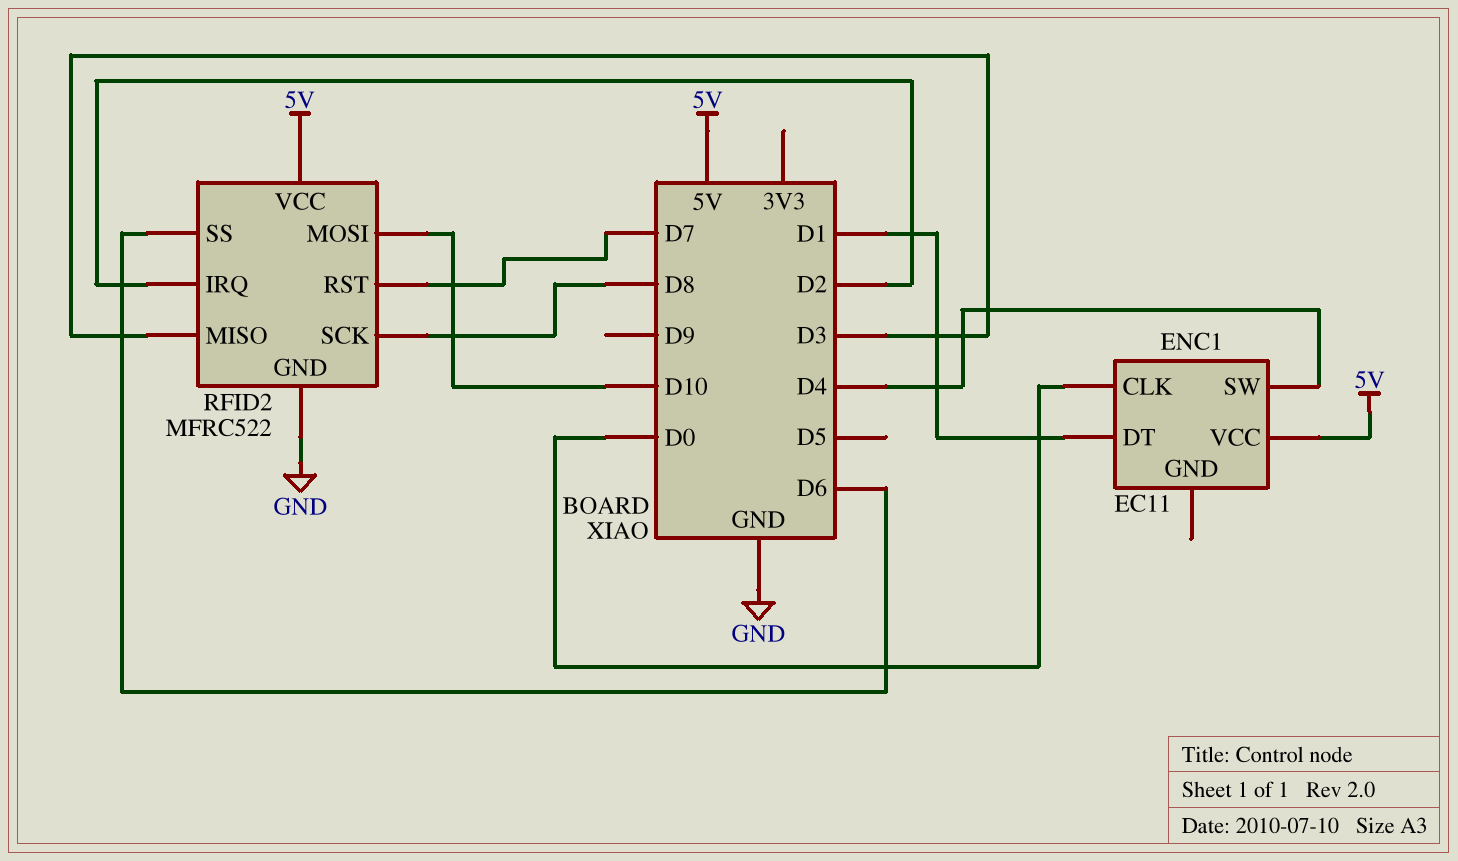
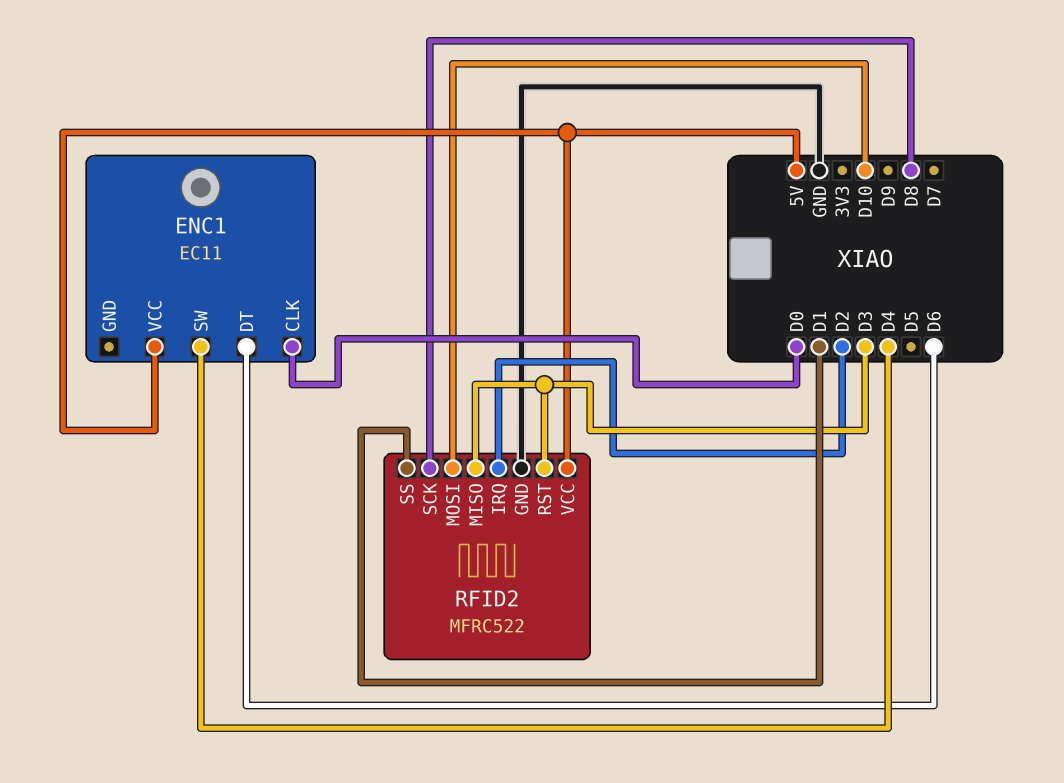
ENC1 pin DT: D1 -> D6
RFID2 pin RST: D7 -> D3
RFID2 pin SS: D6 -> D1

